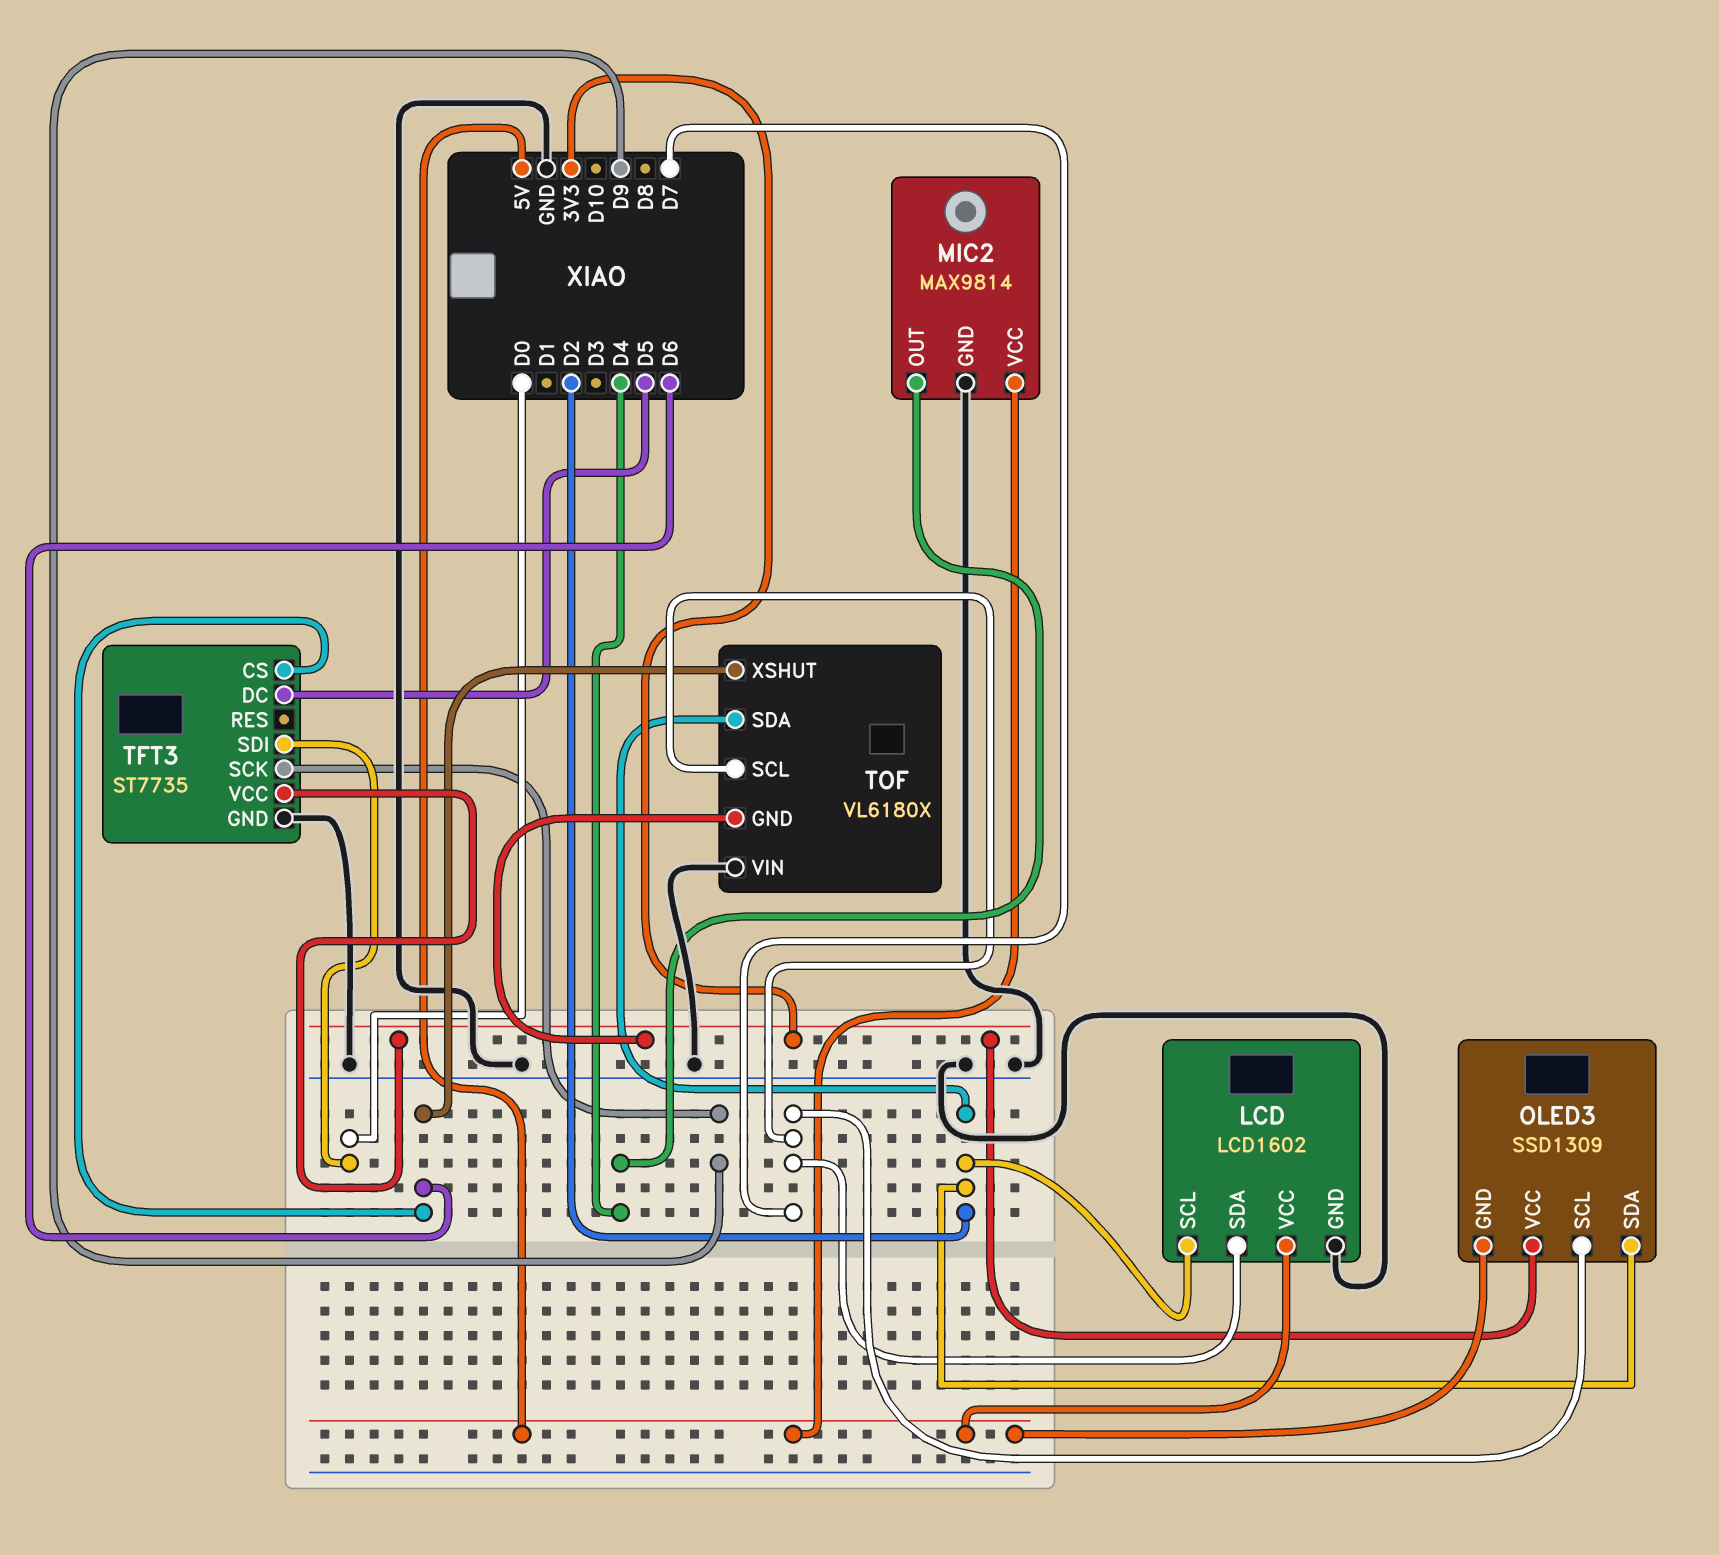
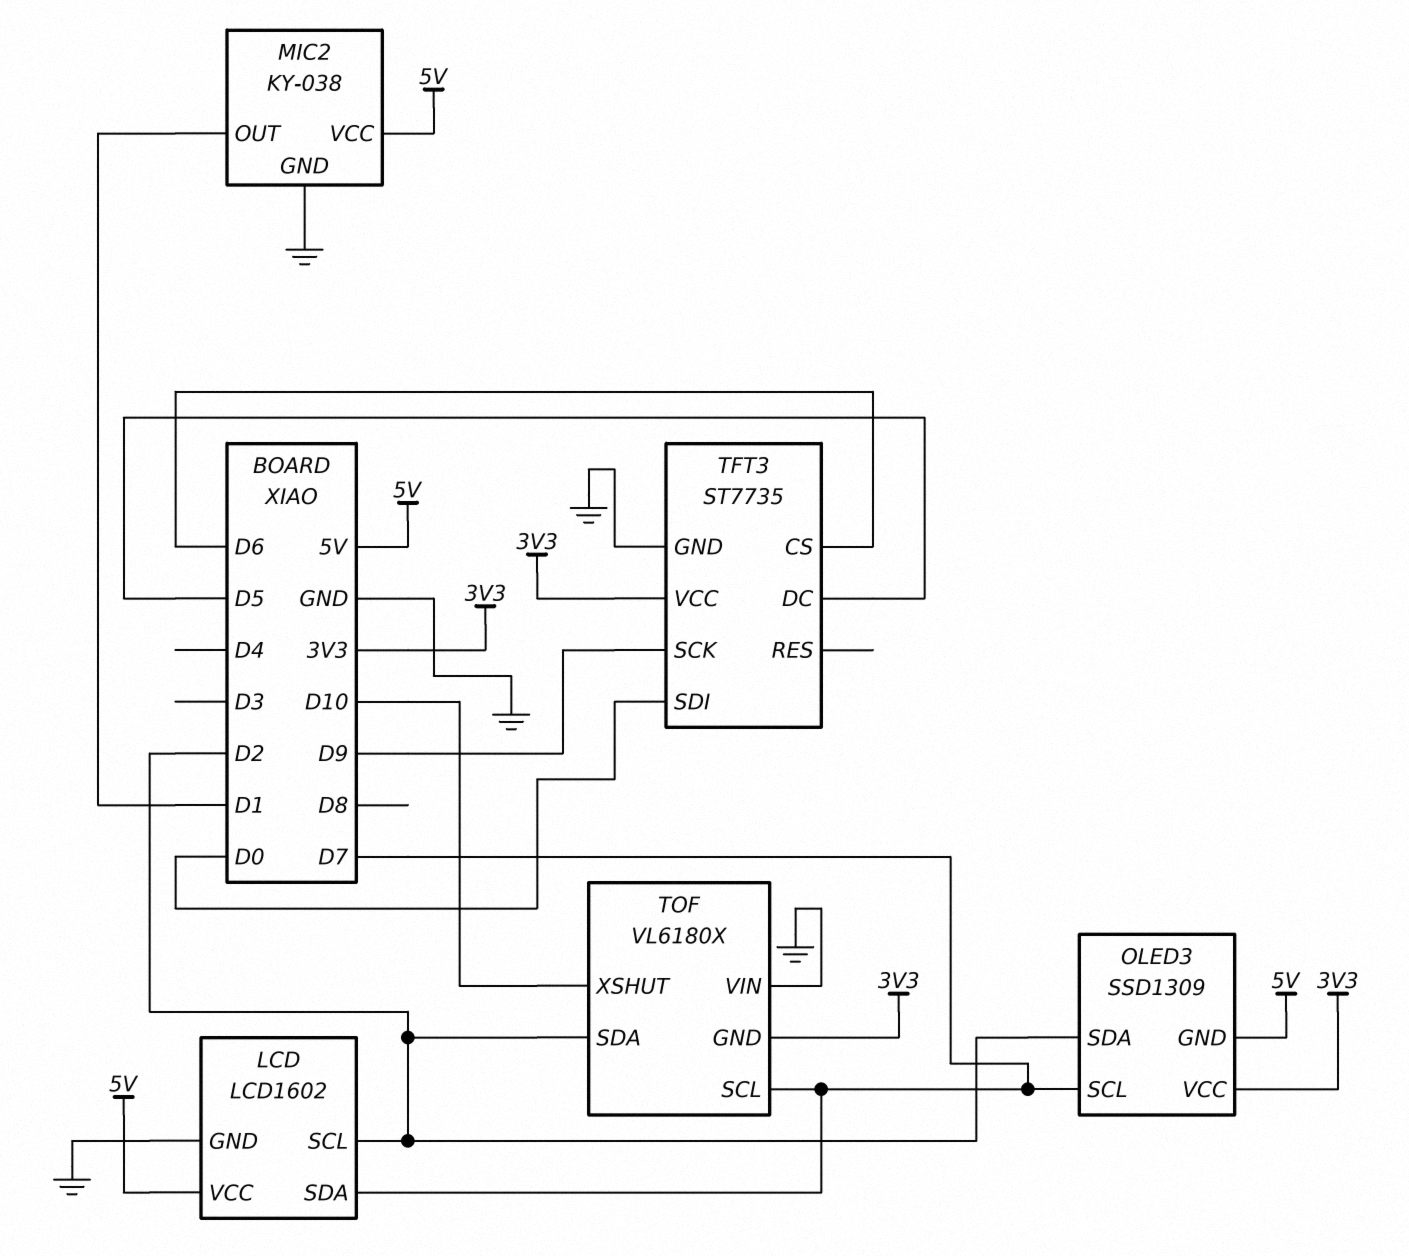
MIC2: MAX9814 -> KY-038
MIC2 pin OUT: D4 -> D1
TOF pin XSHUT: D6 -> D10

